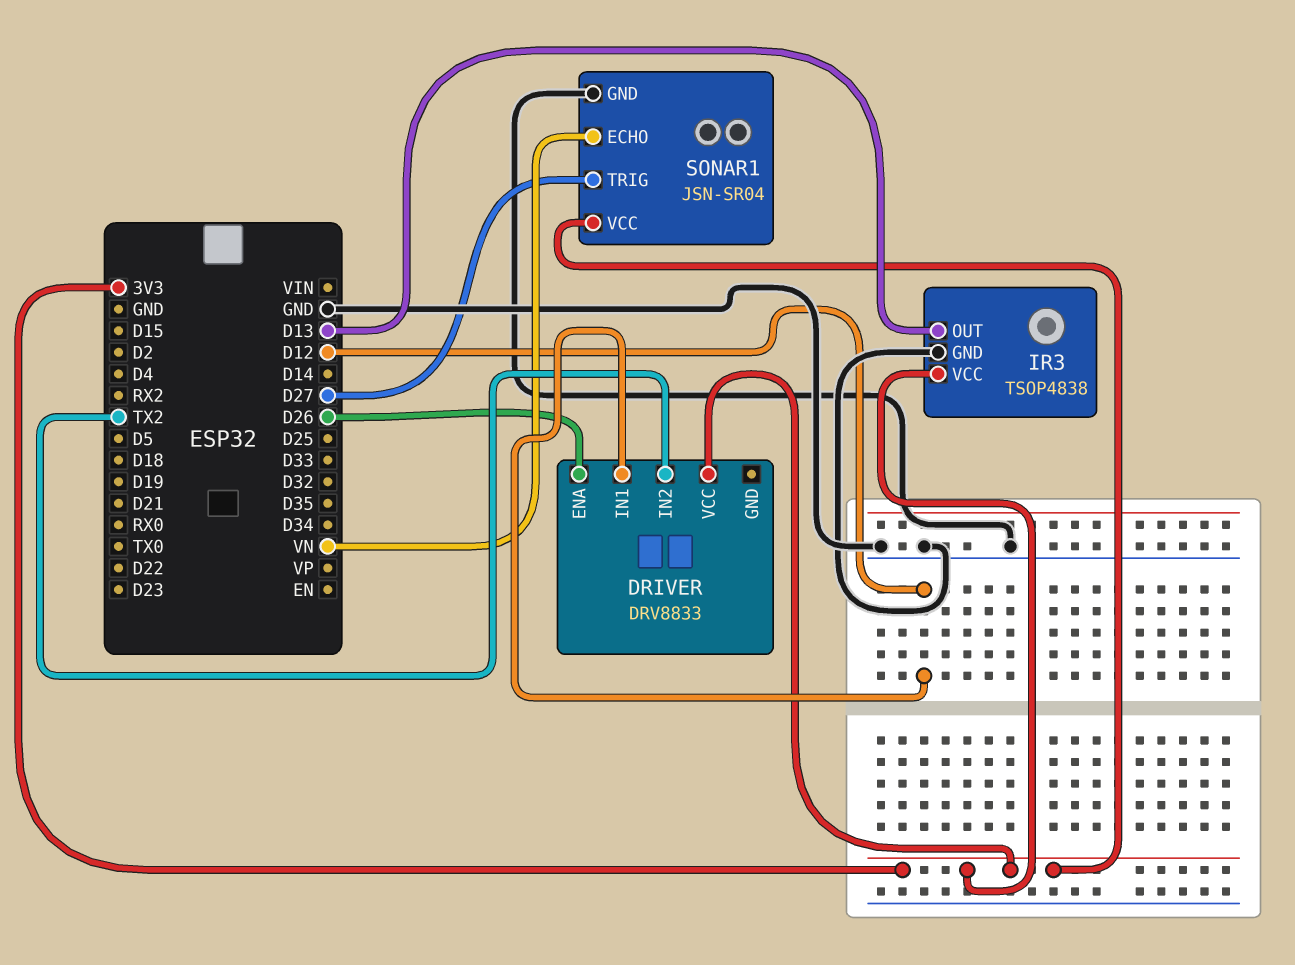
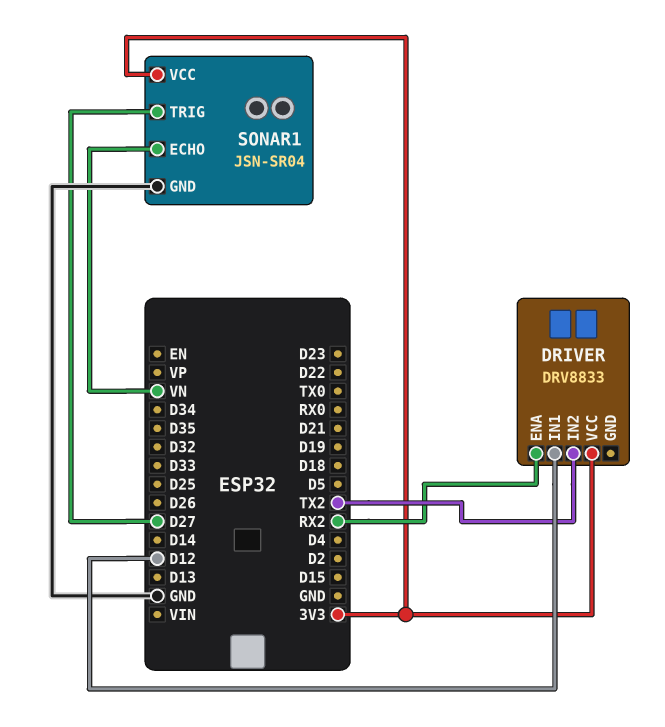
DRIVER pin ENA: D26 -> RX2
IR3: TSOP4838 -> none
IR3 pin GND: GND -> none
IR3 pin OUT: D13 -> none
IR3 pin VCC: 3V3 -> none

